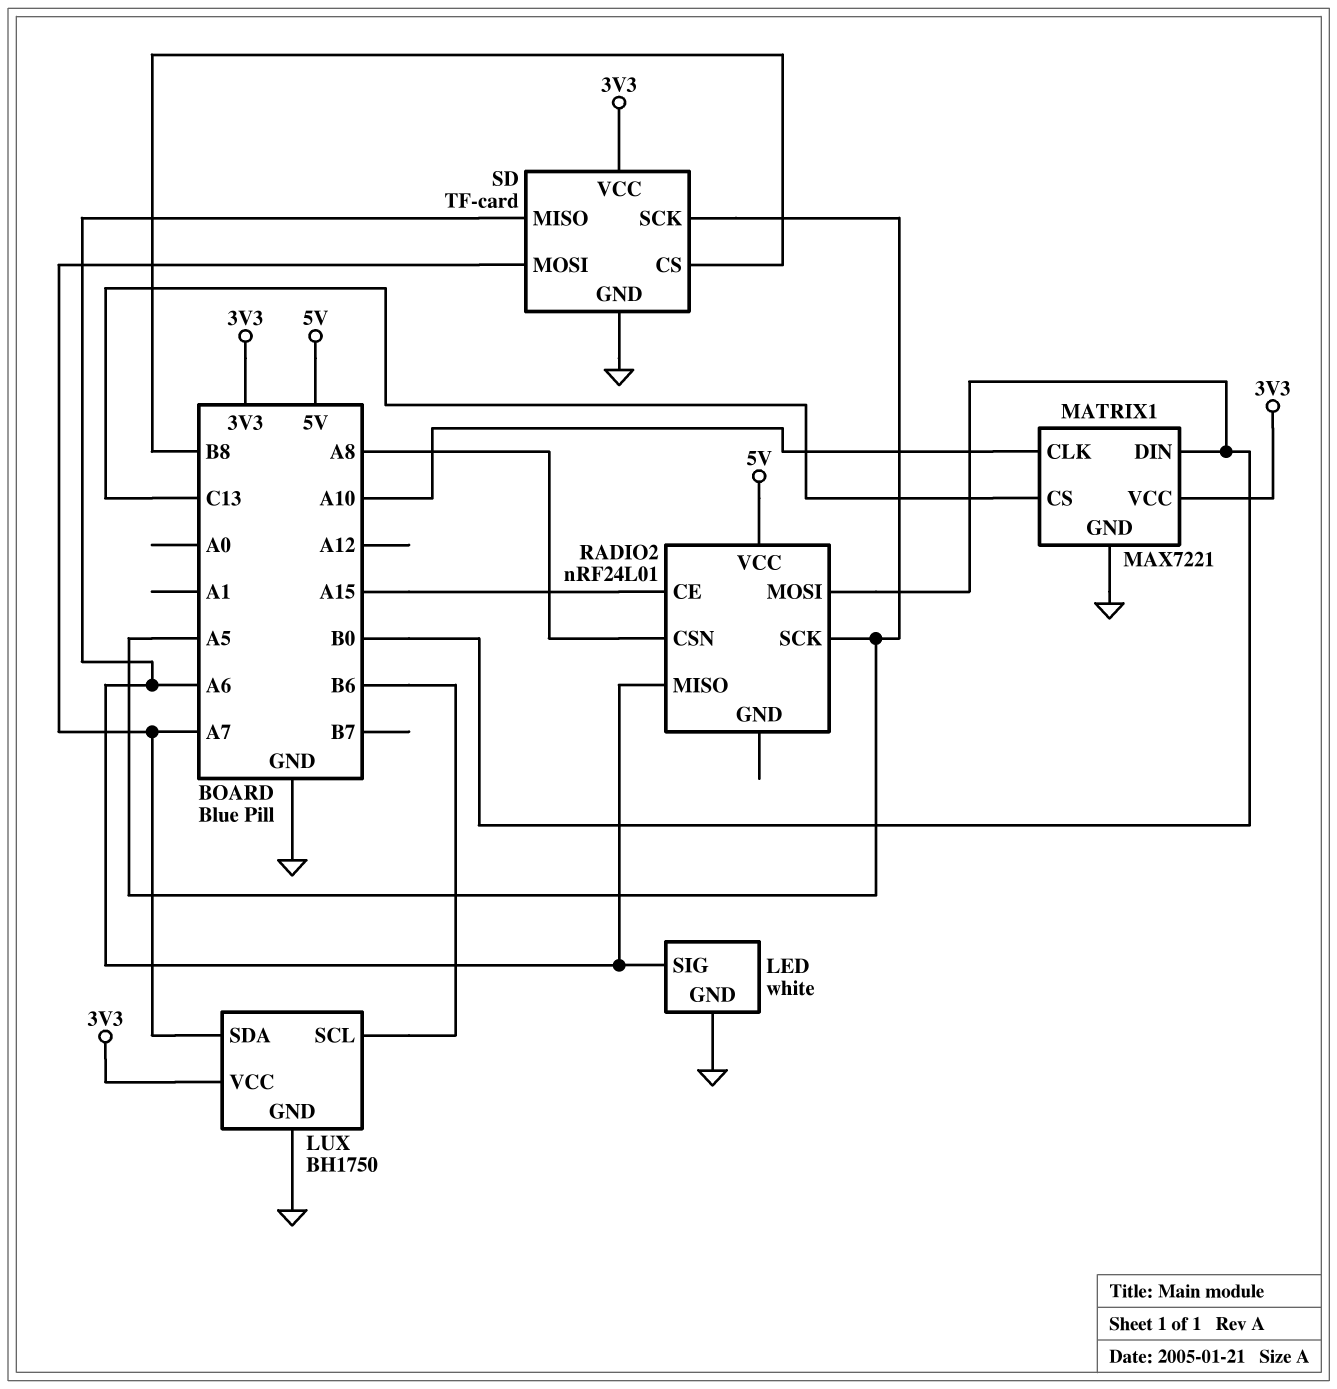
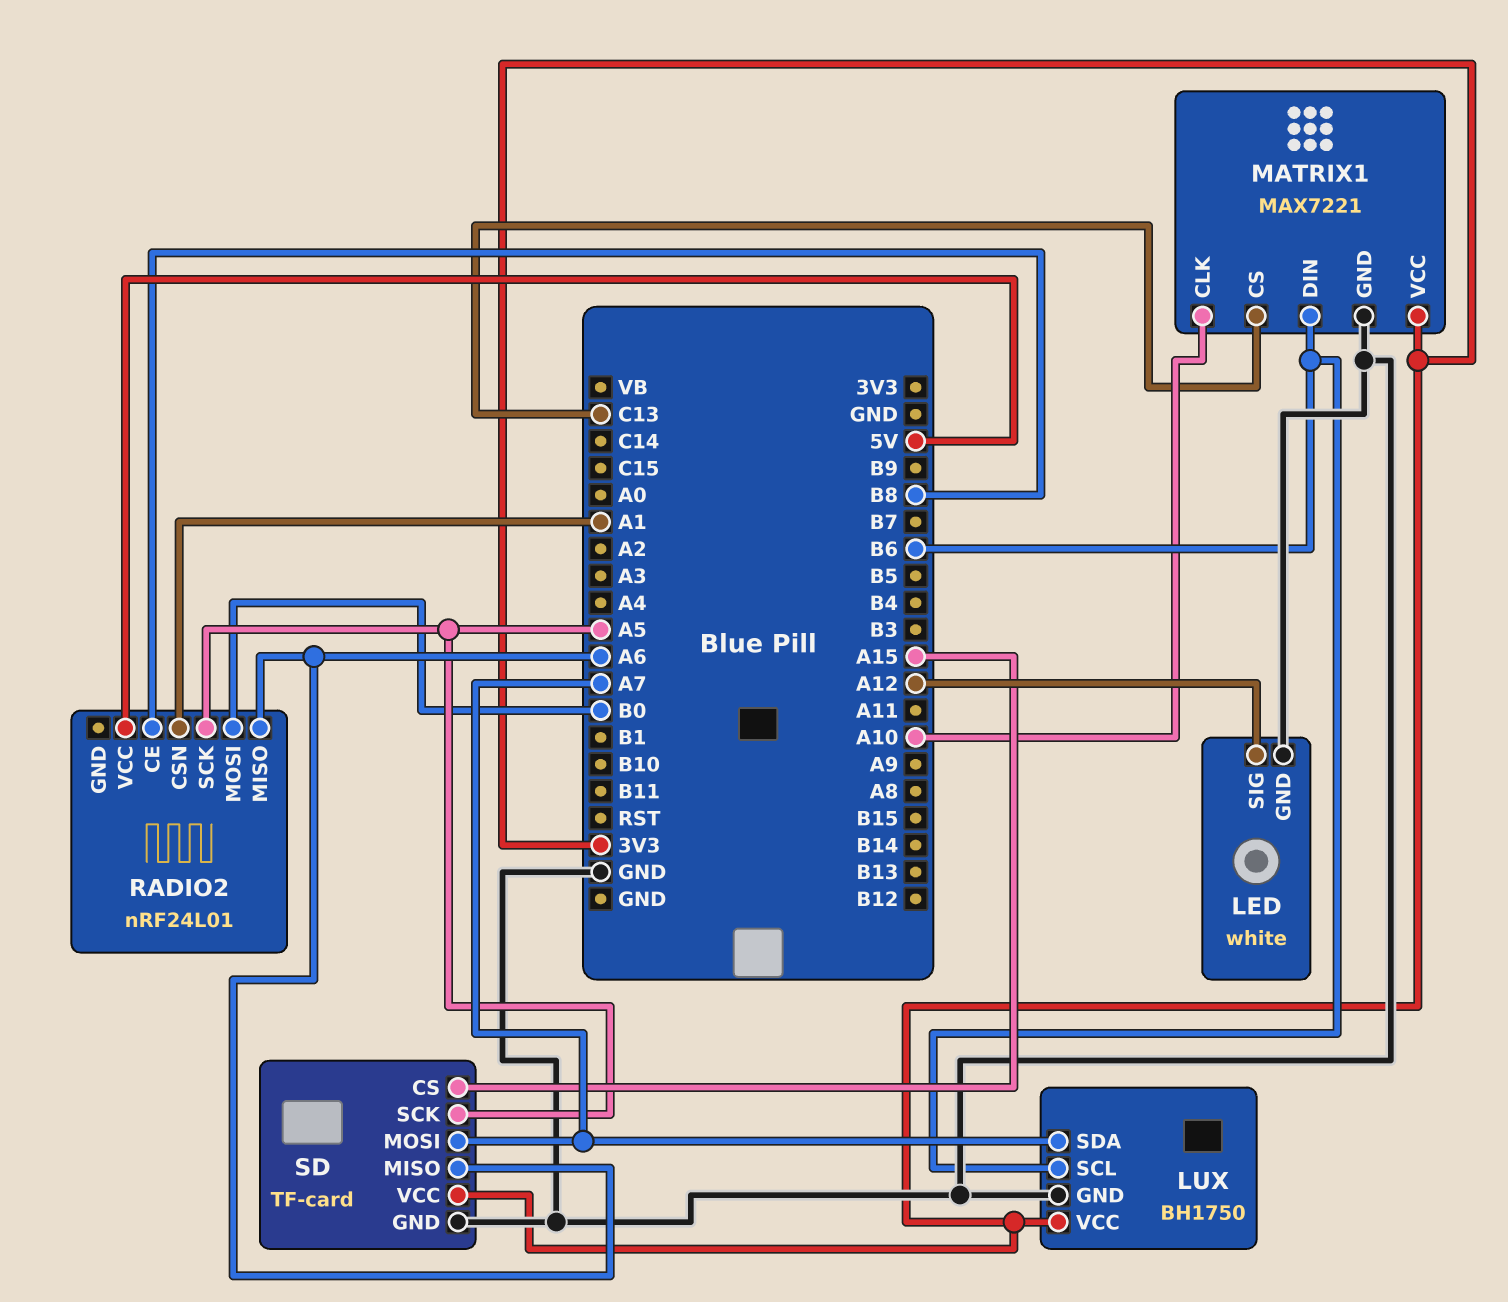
LED pin SIG: A6 -> A12
MATRIX1 pin DIN: B0 -> B6
RADIO2 pin CE: A15 -> B8
RADIO2 pin CSN: A8 -> A1
SD pin CS: B8 -> A15

